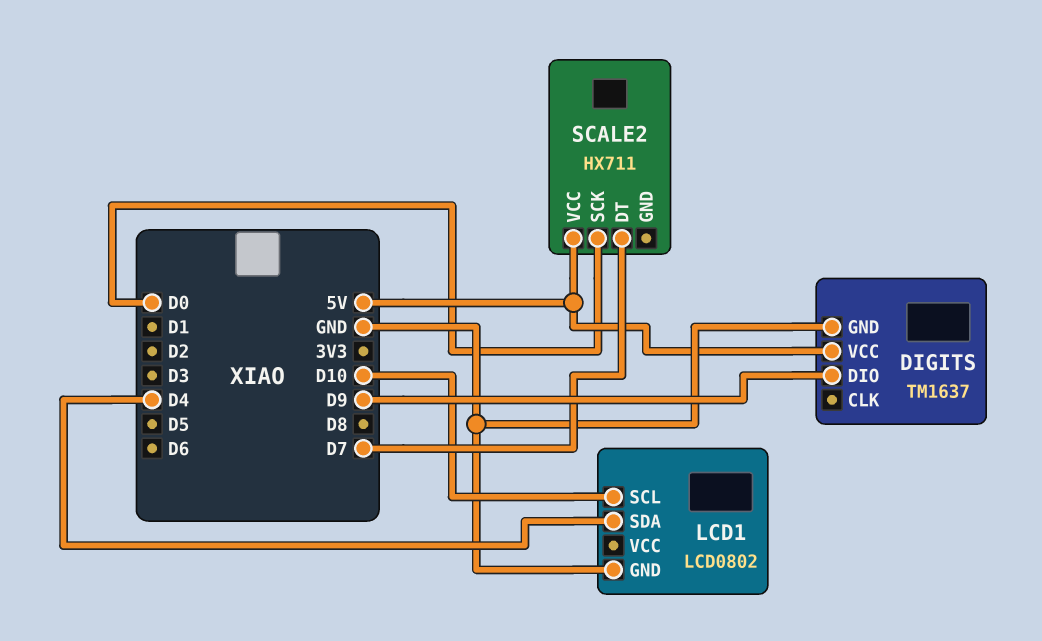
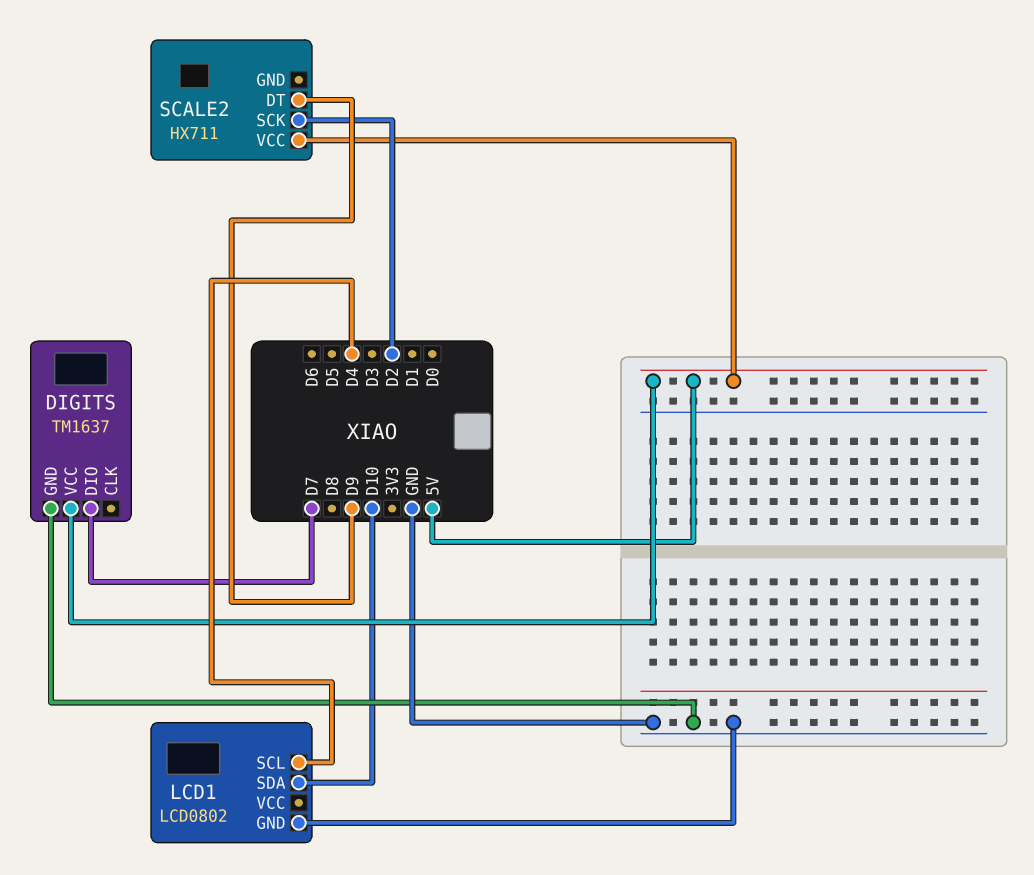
DIGITS pin DIO: D9 -> D7
LCD1 pin SCL: D10 -> D4
LCD1 pin SDA: D4 -> D10
SCALE2 pin DT: D7 -> D9
SCALE2 pin SCK: D0 -> D2

